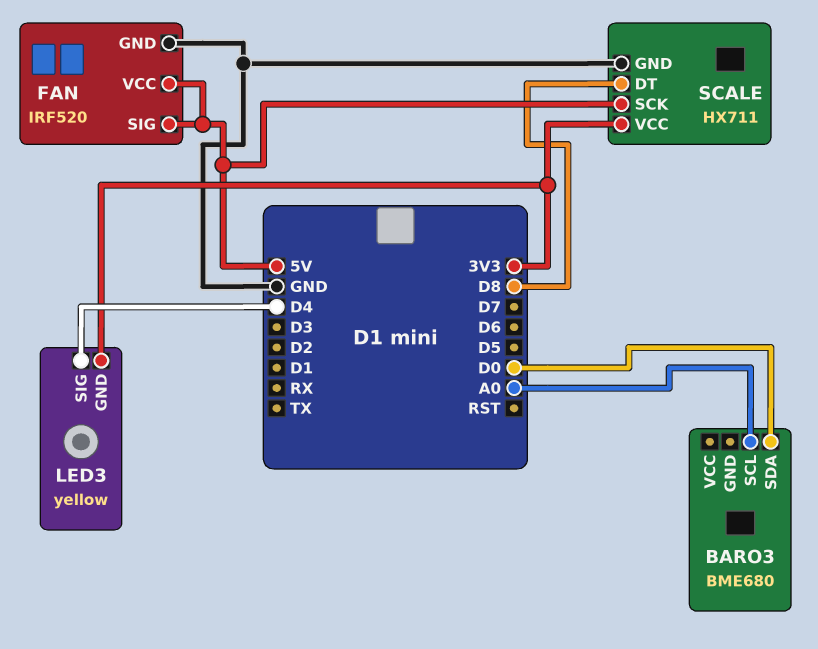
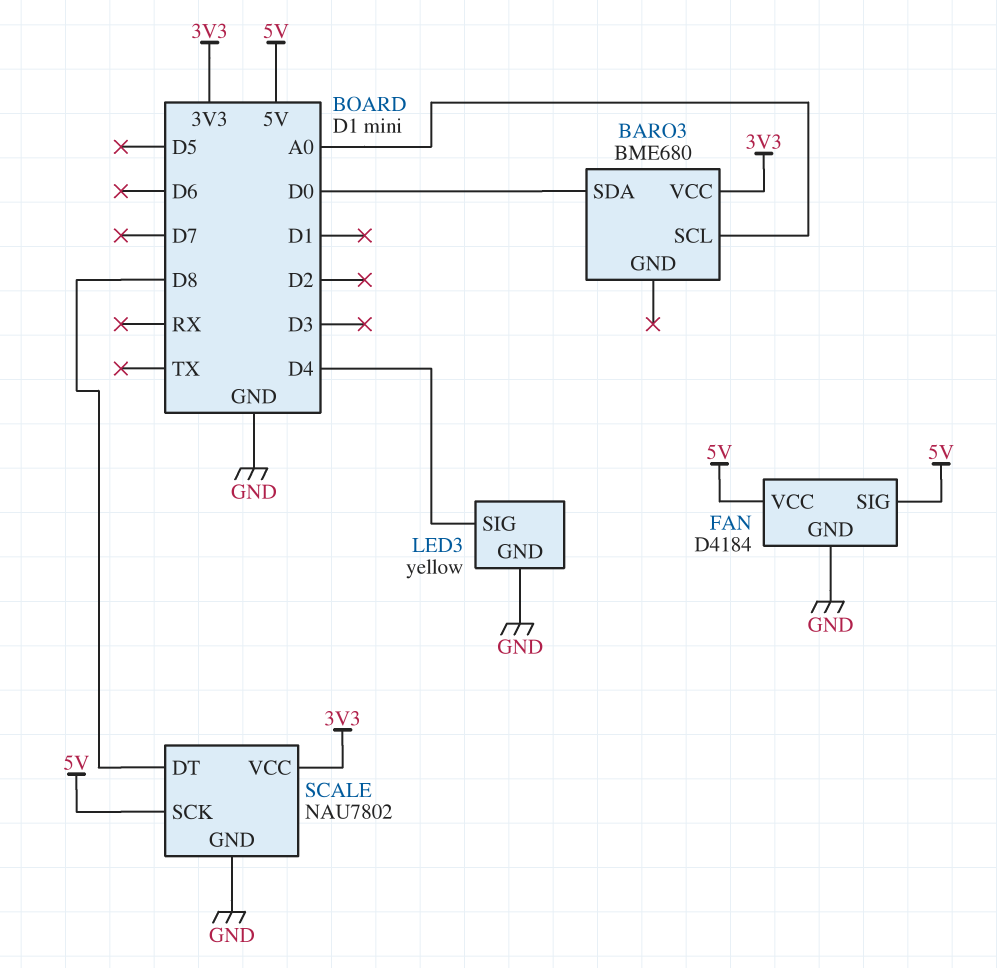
BARO3 pin VCC: none -> 3V3
FAN: IRF520 -> D4184
LED3 pin GND: 3V3 -> GND
SCALE: HX711 -> NAU7802

